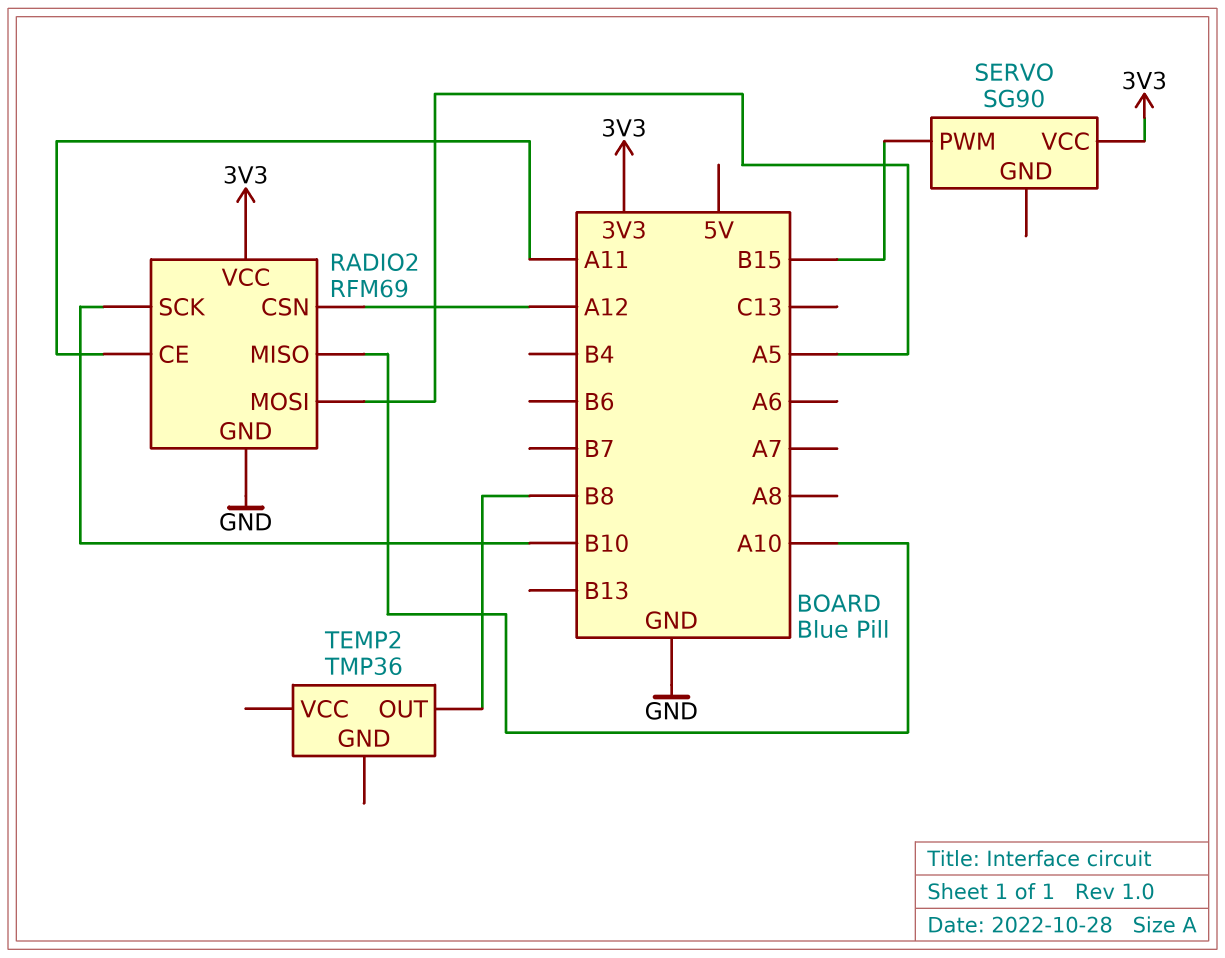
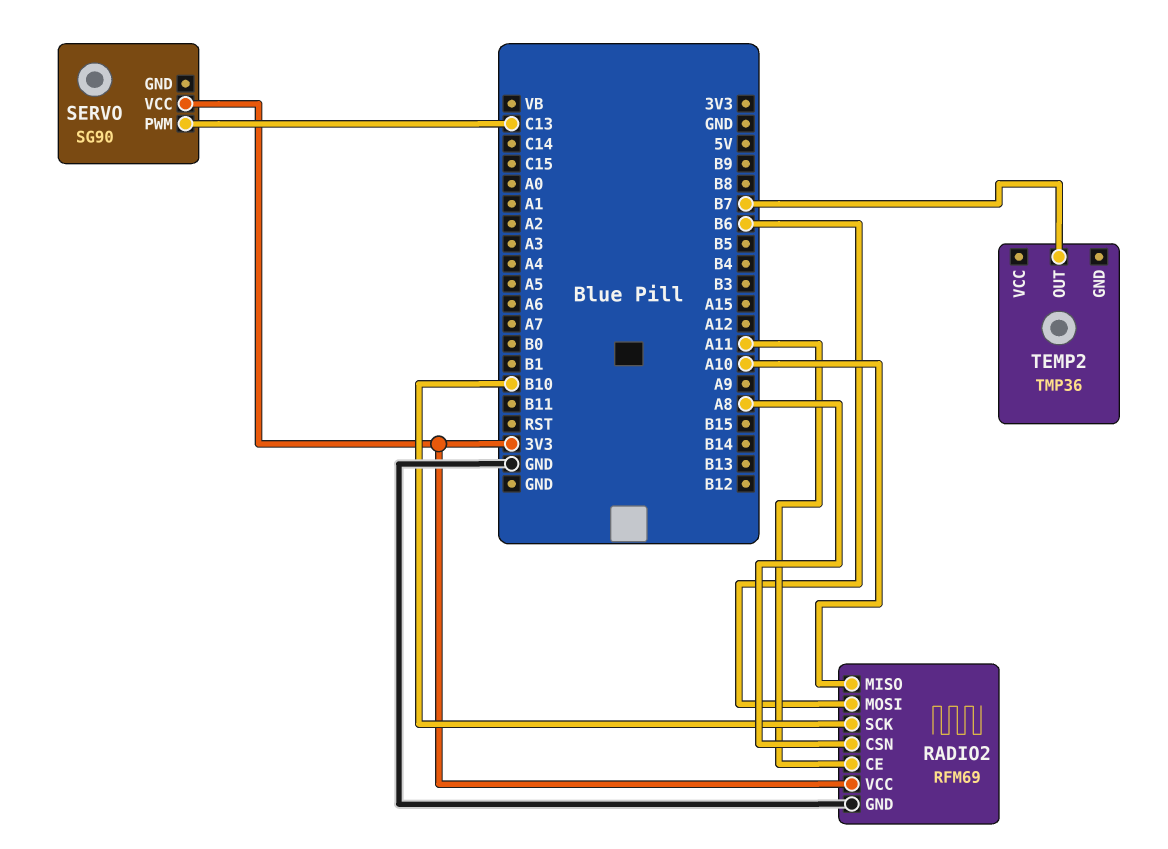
RADIO2 pin CSN: A12 -> A8
RADIO2 pin MOSI: A5 -> B6
SERVO pin PWM: B15 -> C13
TEMP2 pin OUT: B8 -> B7

